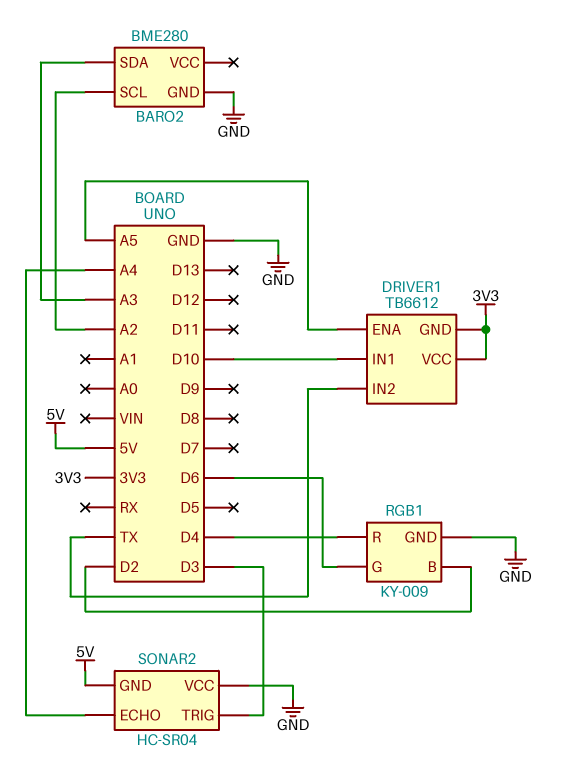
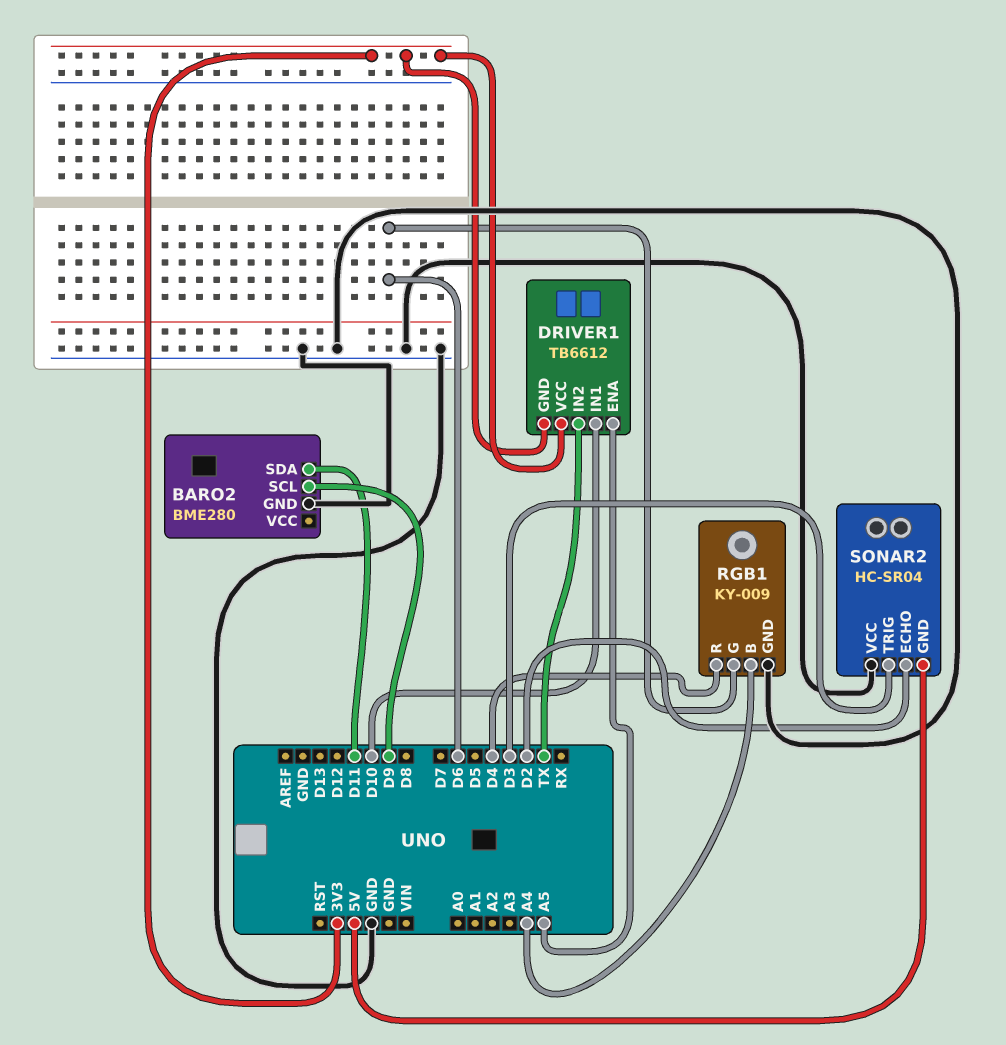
BARO2 pin SCL: A2 -> D9
BARO2 pin SDA: A3 -> D11
RGB1 pin B: D2 -> A4
SONAR2 pin ECHO: A4 -> D2

